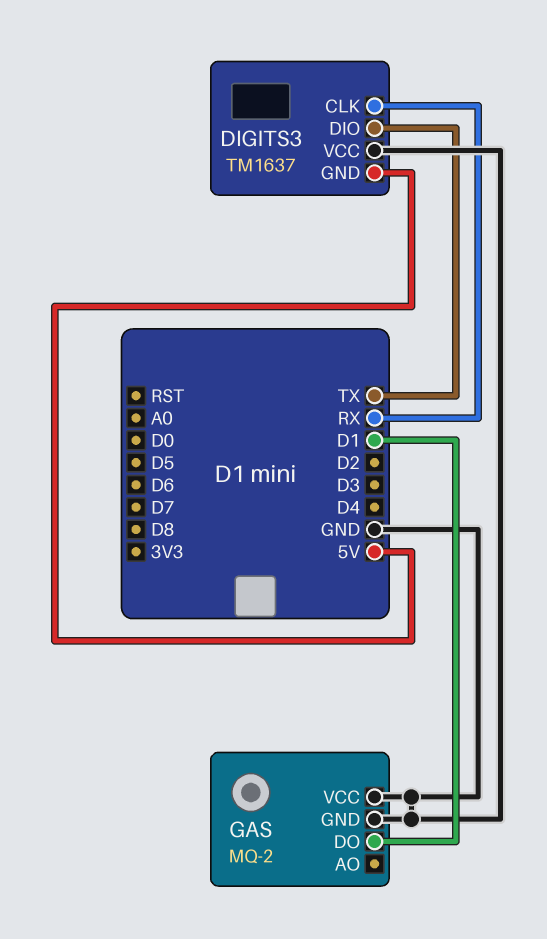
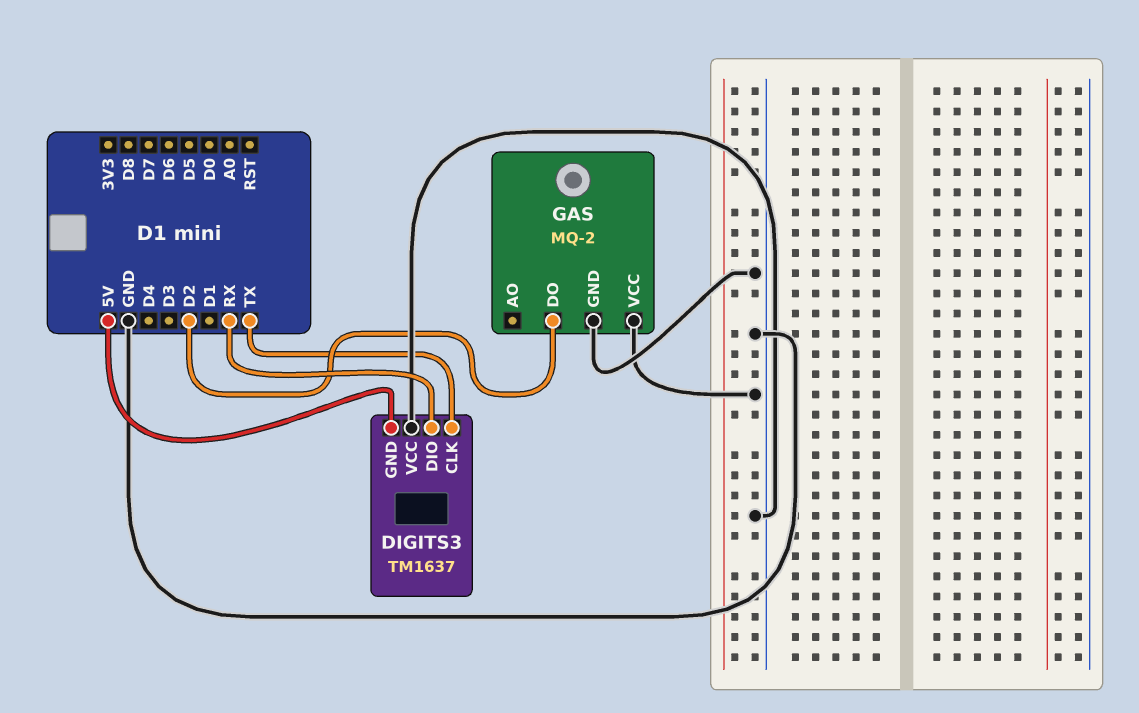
DIGITS3 pin CLK: RX -> TX
DIGITS3 pin DIO: TX -> RX
GAS pin DO: D1 -> D2

